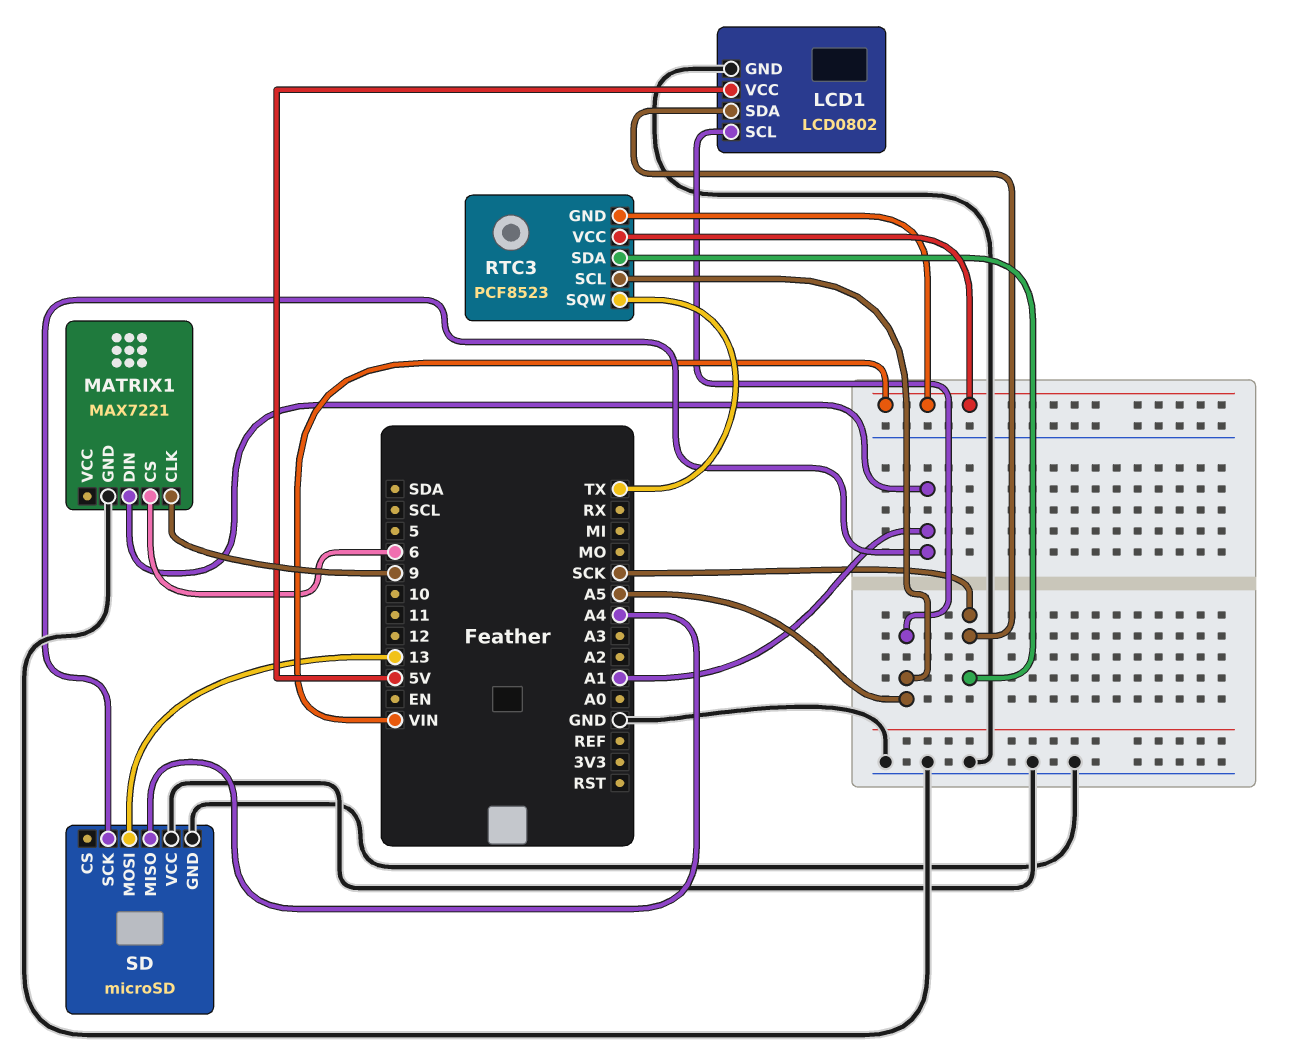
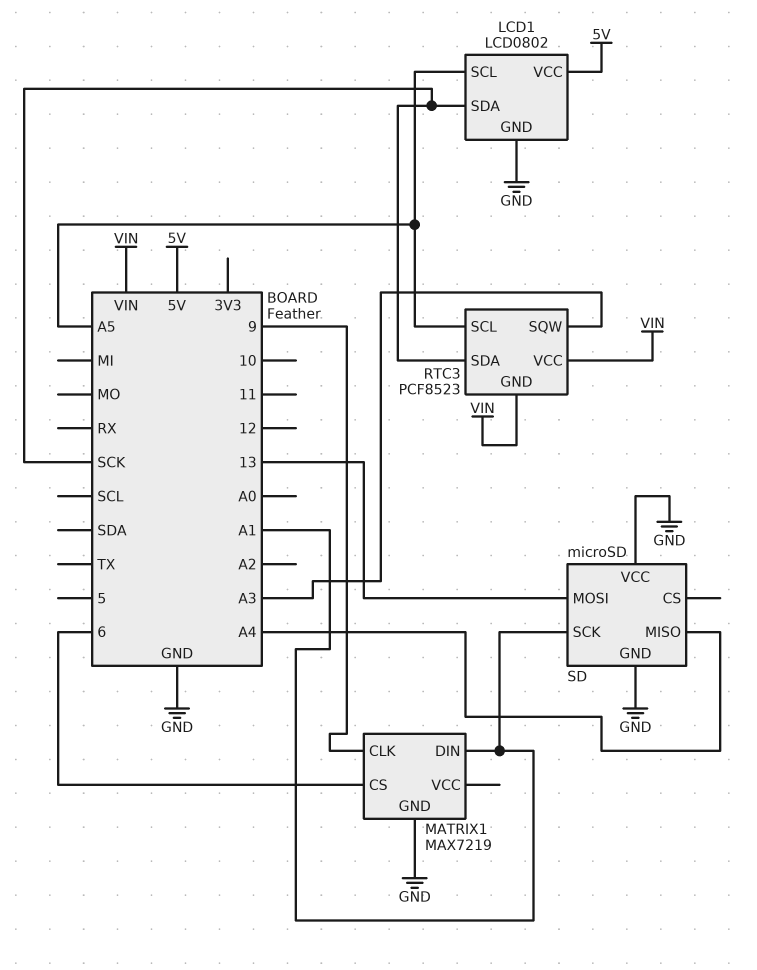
MATRIX1: MAX7221 -> MAX7219
RTC3 pin SQW: TX -> A3

